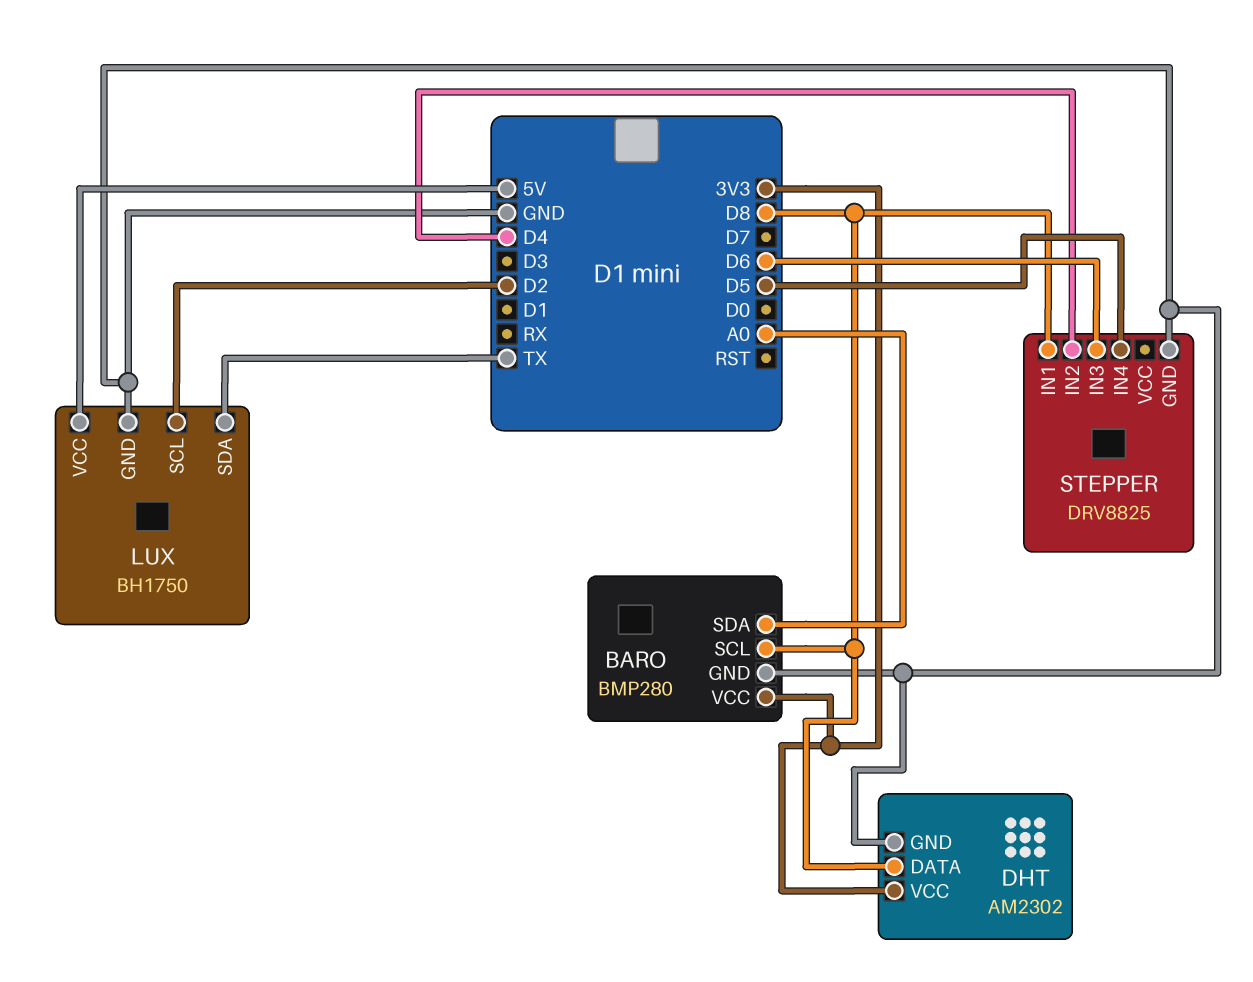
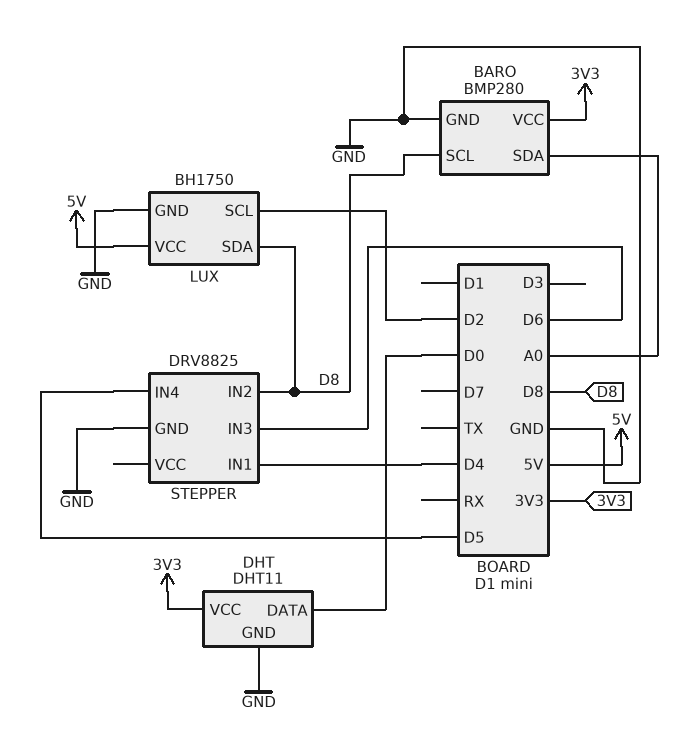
DHT: AM2302 -> DHT11
DHT pin DATA: D8 -> D0
LUX pin SDA: TX -> D8
STEPPER pin IN1: D8 -> D4
STEPPER pin IN2: D4 -> D8

